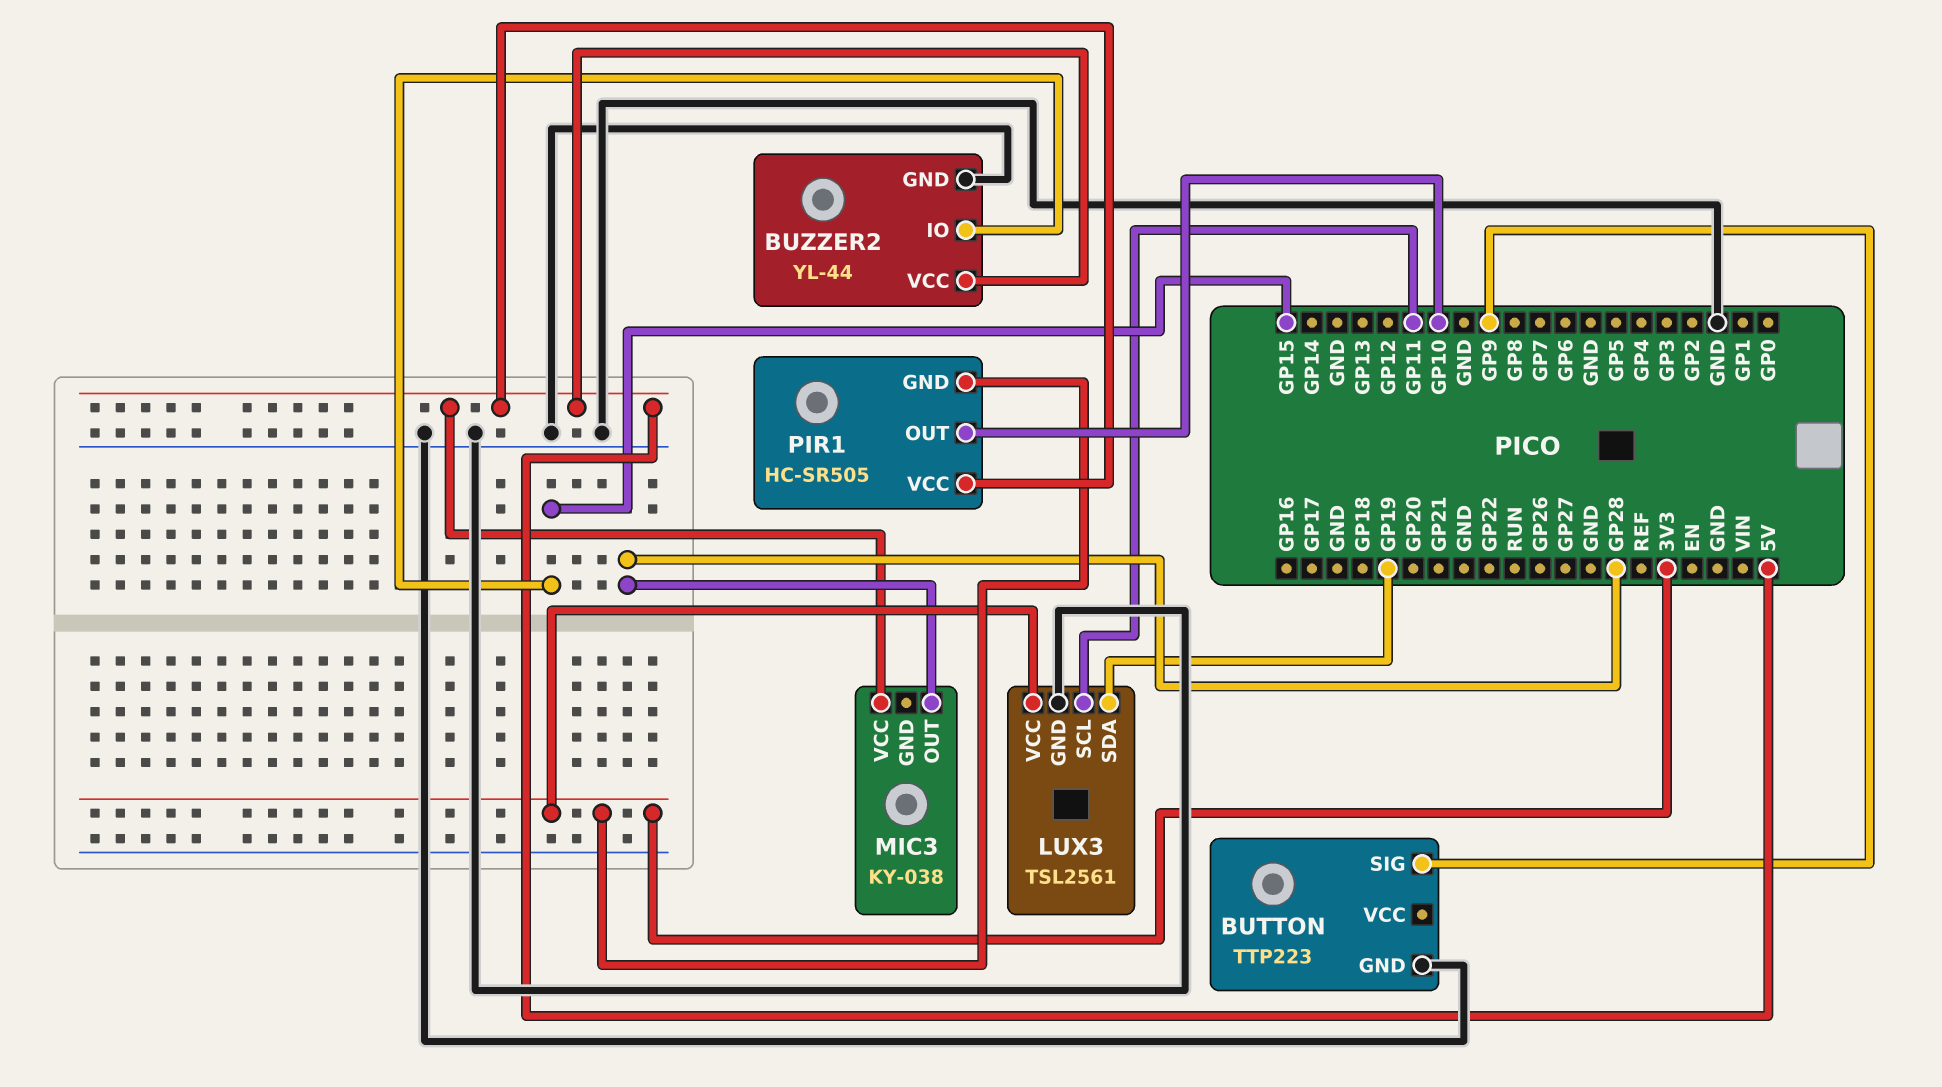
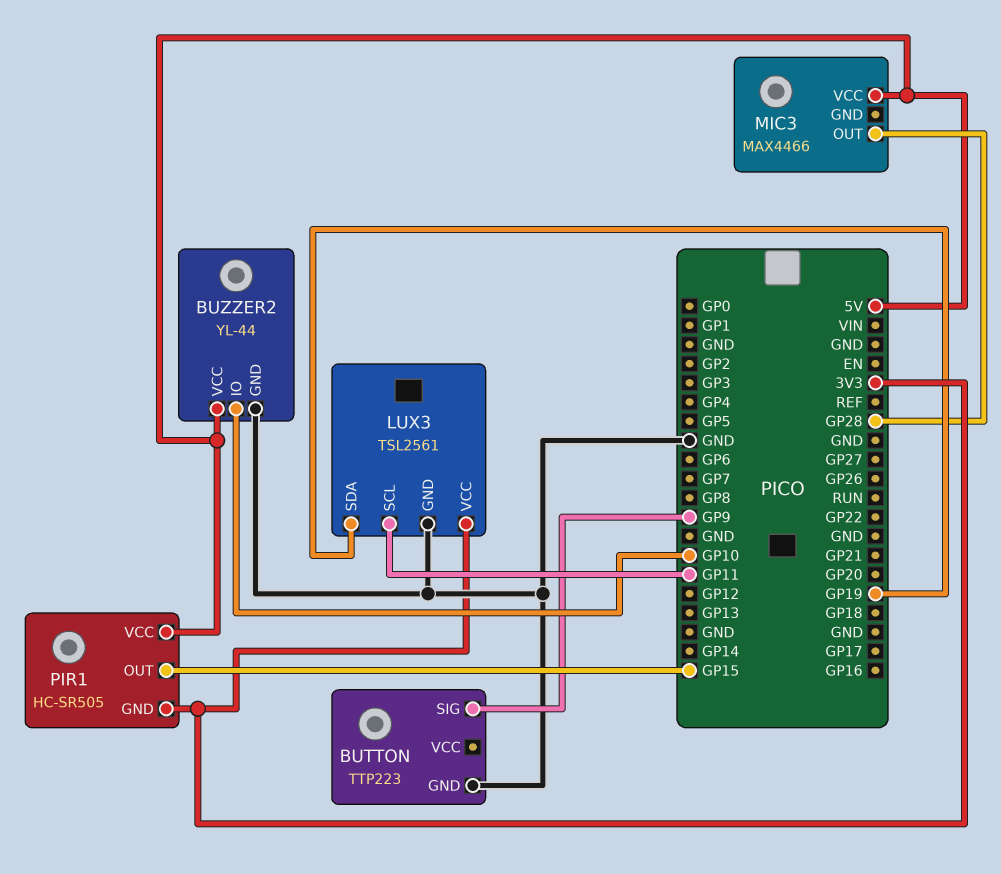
BUZZER2 pin IO: GP15 -> GP10
MIC3: KY-038 -> MAX4466
PIR1 pin OUT: GP10 -> GP15

